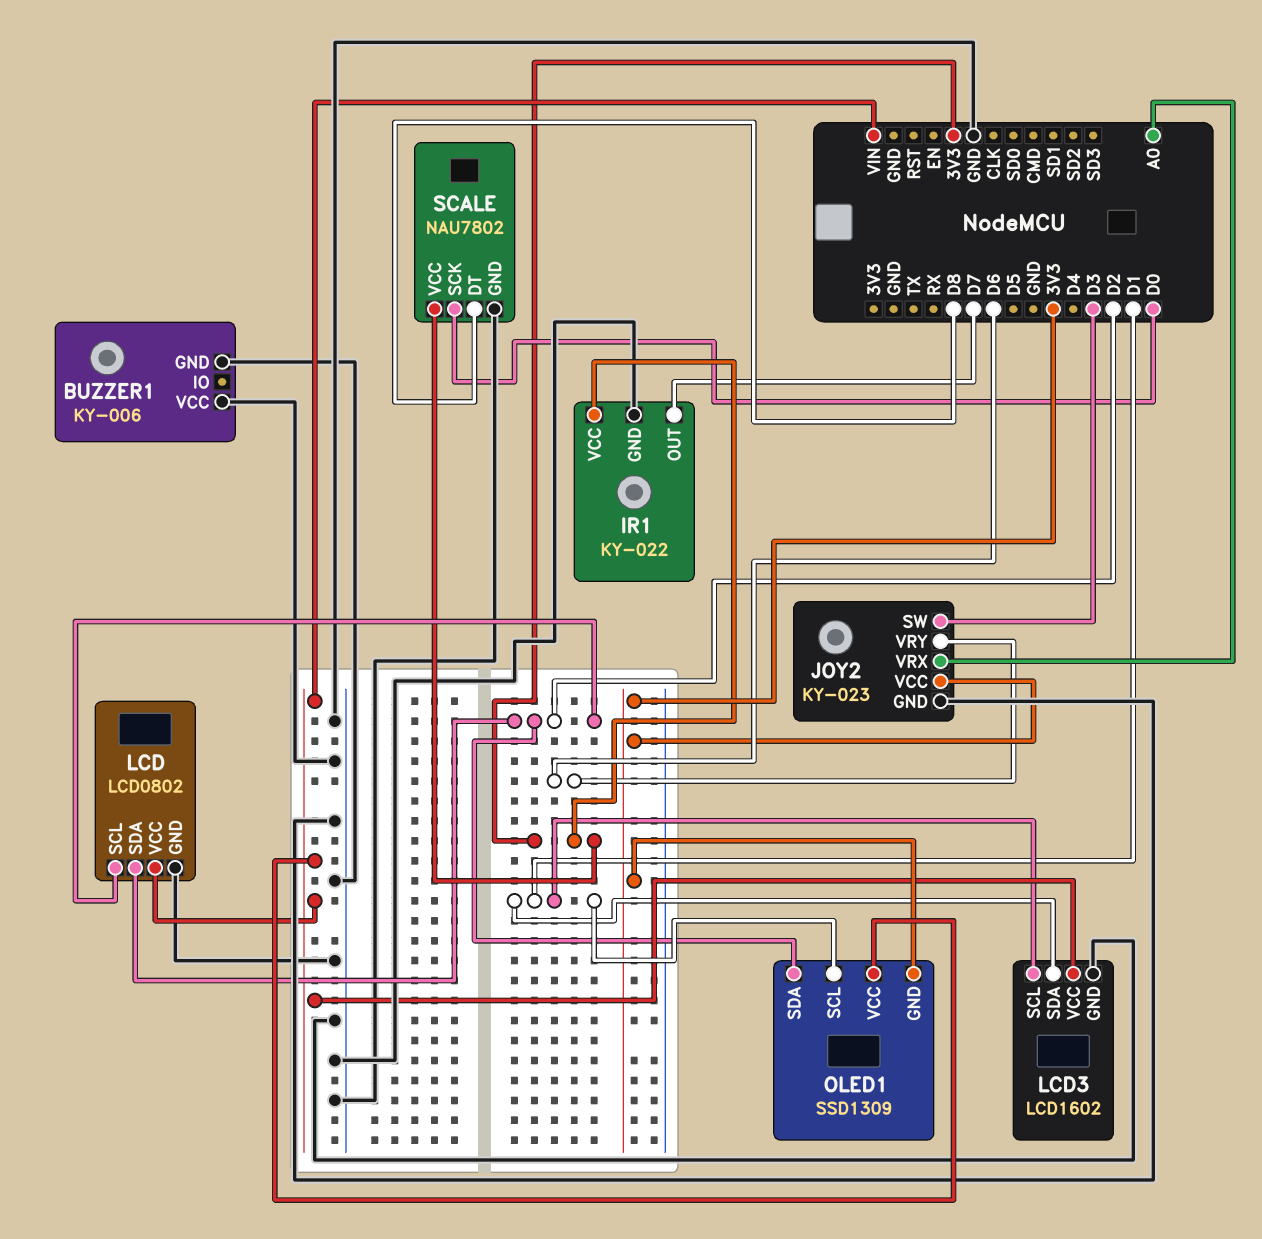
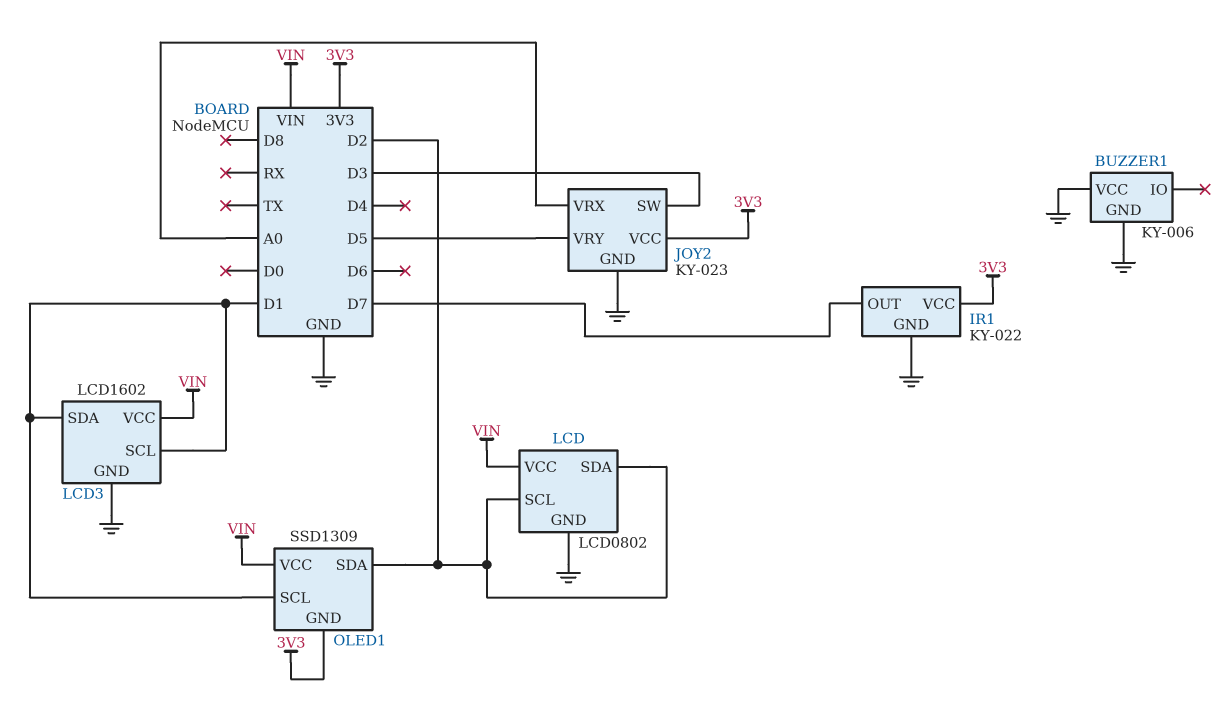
JOY2 pin VRY: D6 -> D5
SCALE: NAU7802 -> none
SCALE pin DT: D8 -> none
SCALE pin GND: GND -> none
SCALE pin SCK: D0 -> none
SCALE pin VCC: 3V3 -> none

